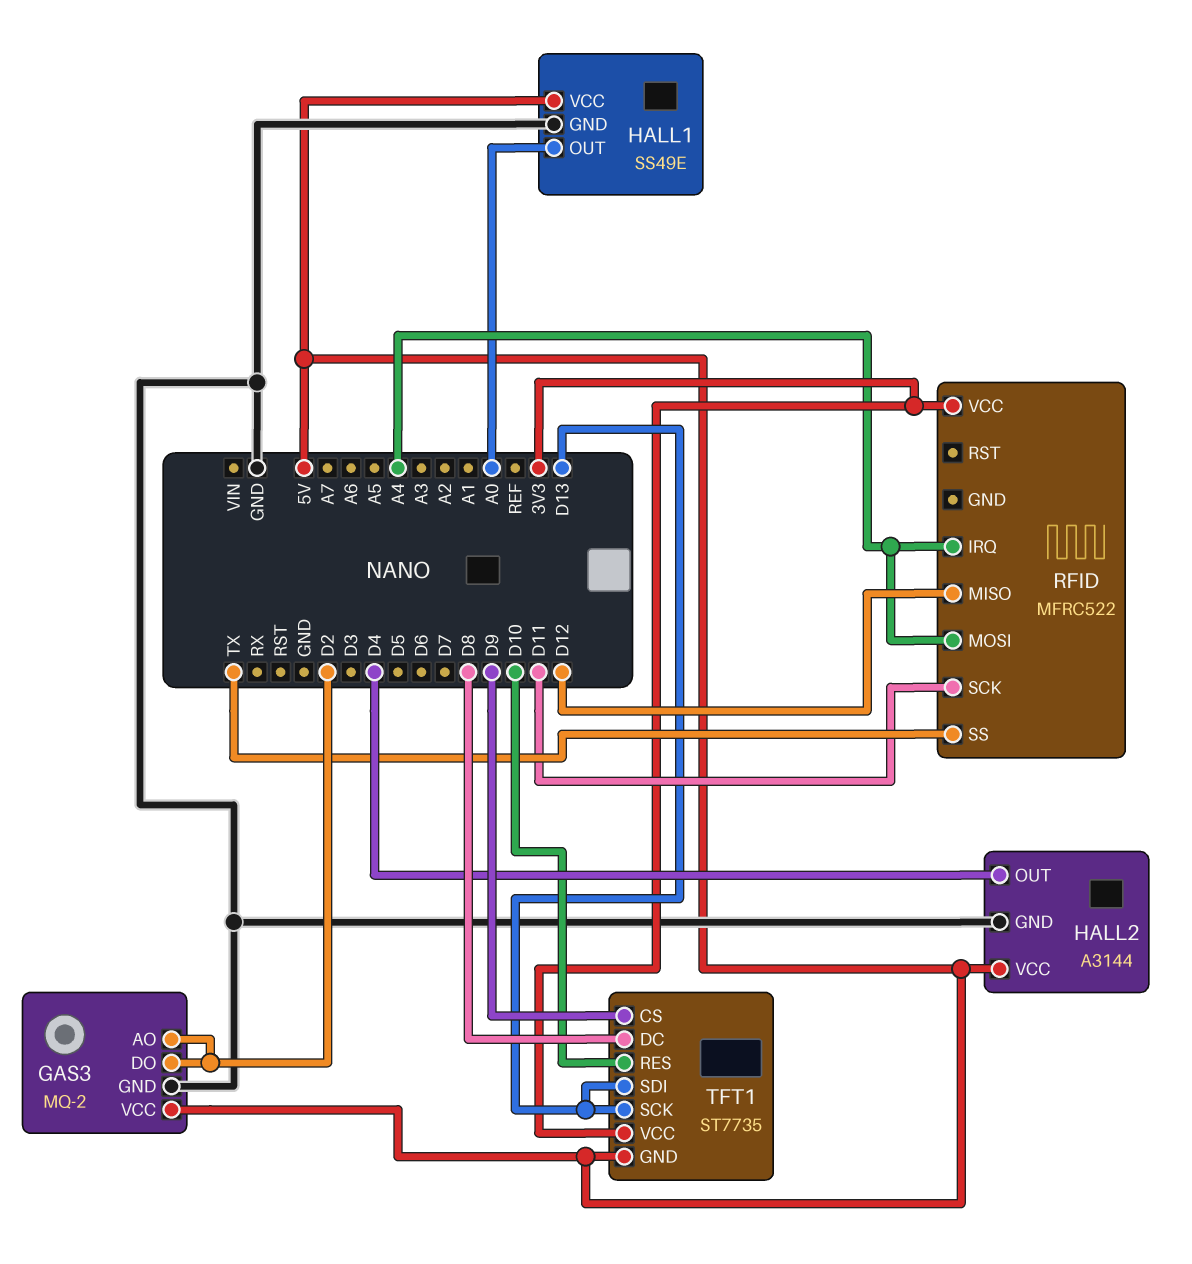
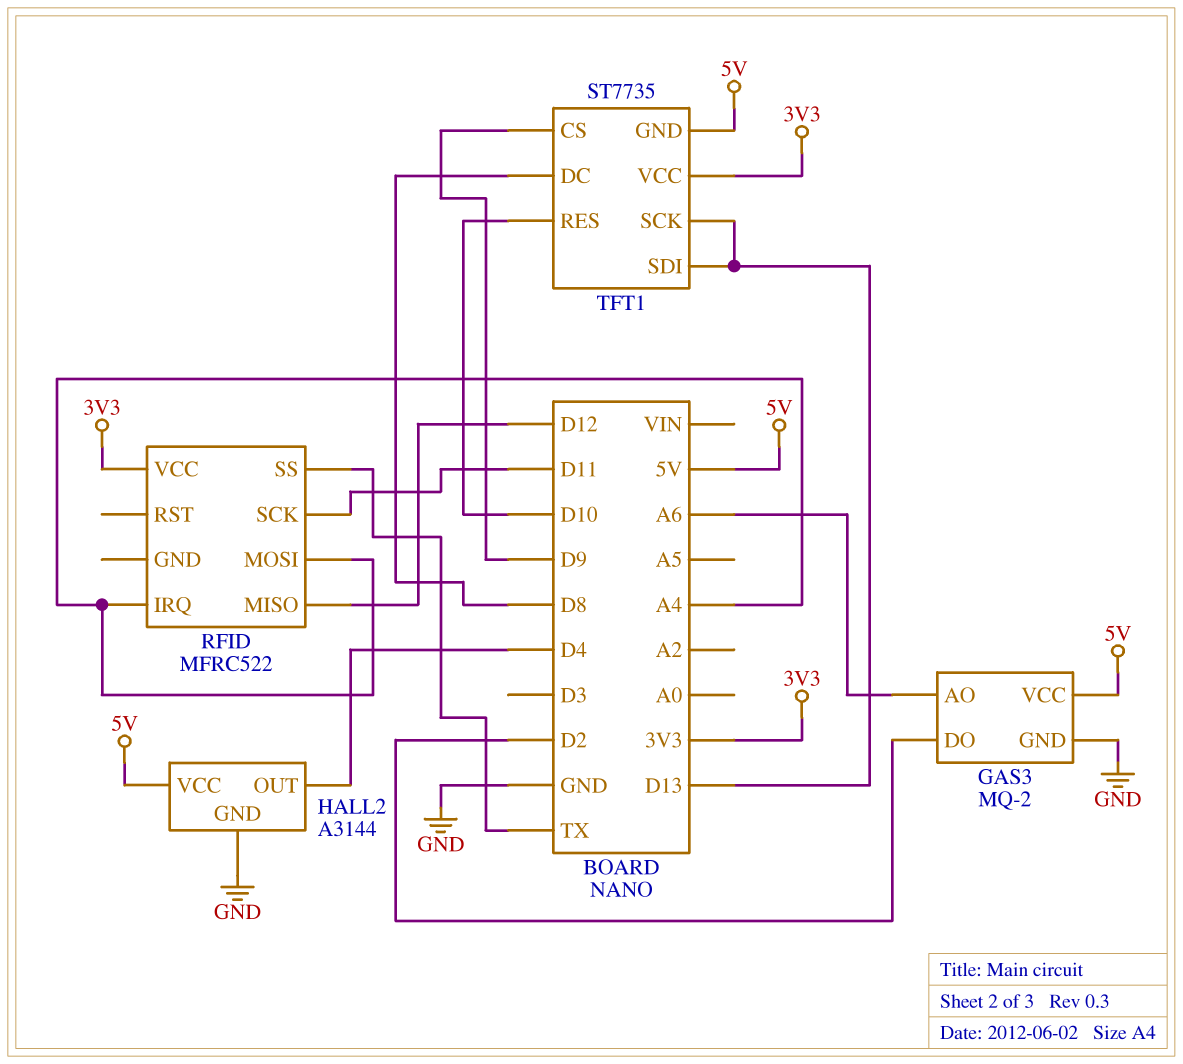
GAS3 pin AO: D2 -> A6
HALL1: SS49E -> none
HALL1 pin GND: GND -> none
HALL1 pin OUT: A0 -> none
HALL1 pin VCC: 5V -> none

